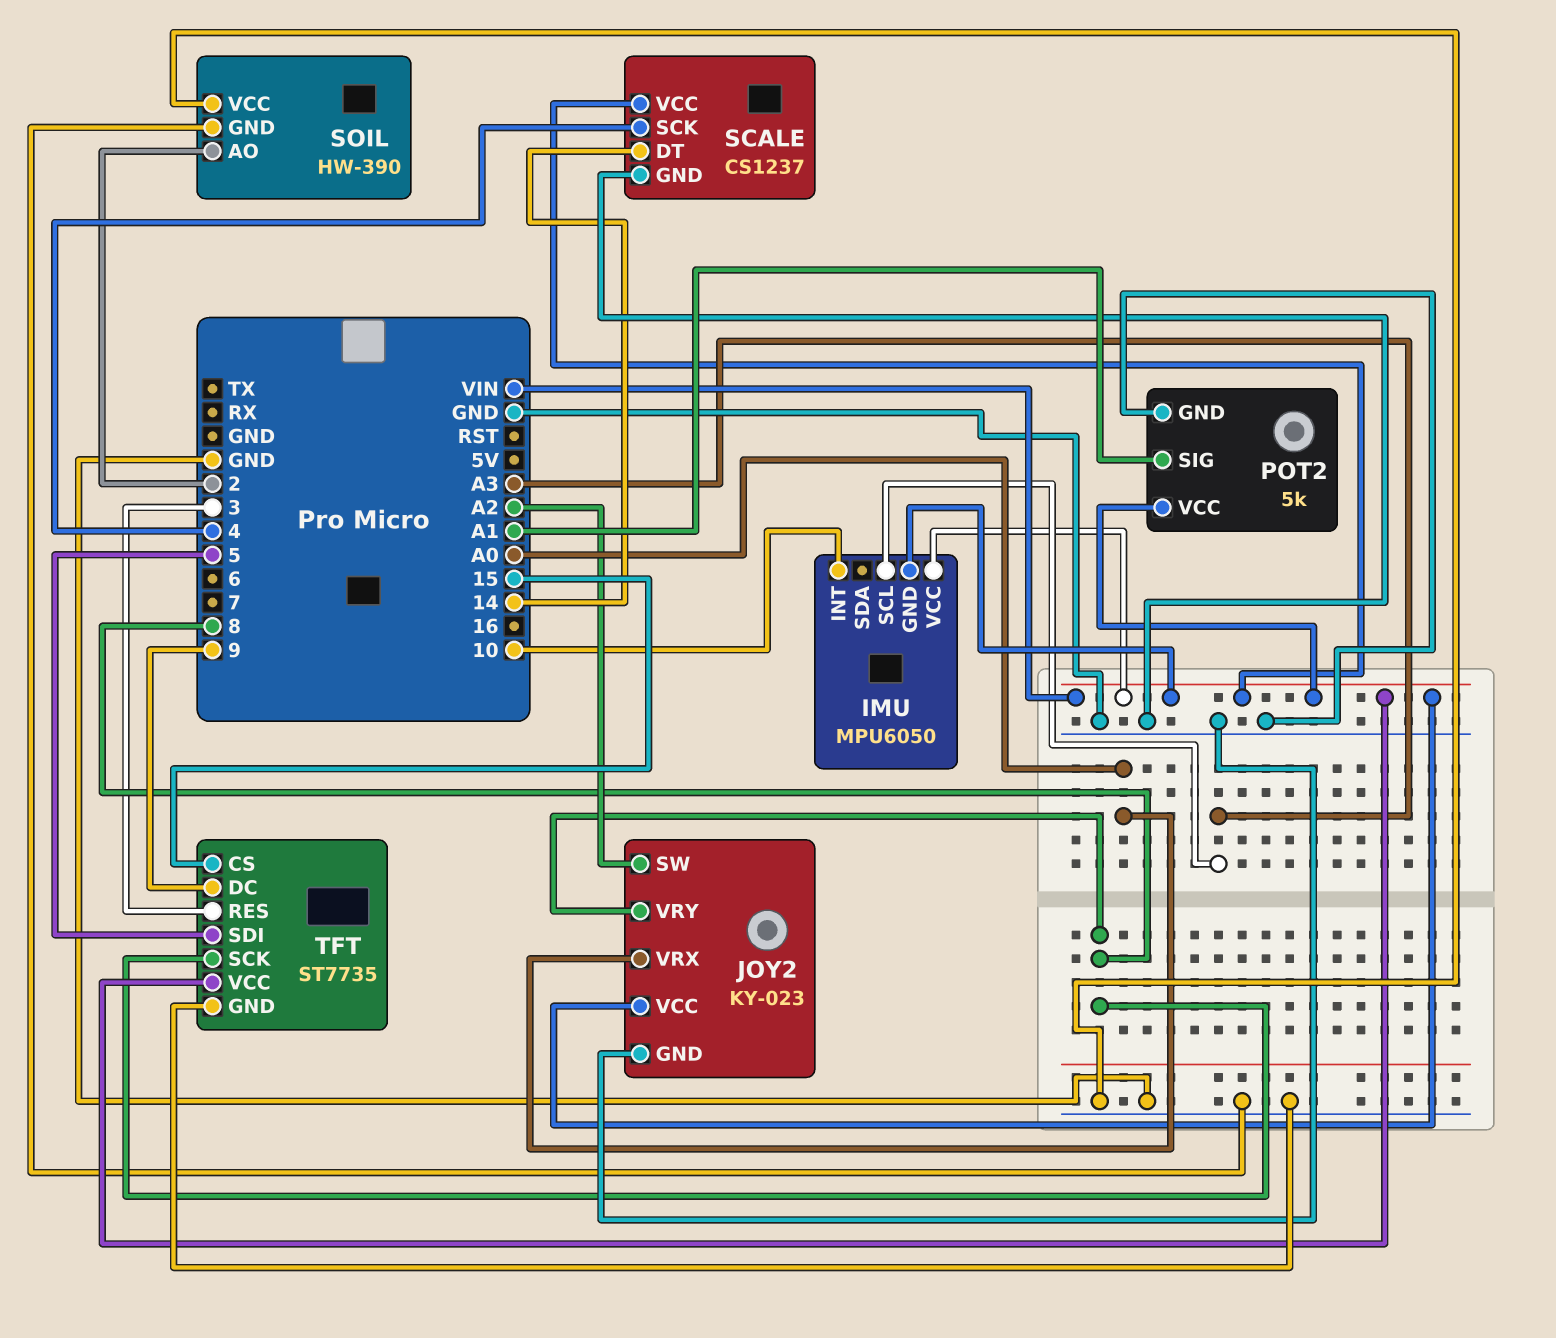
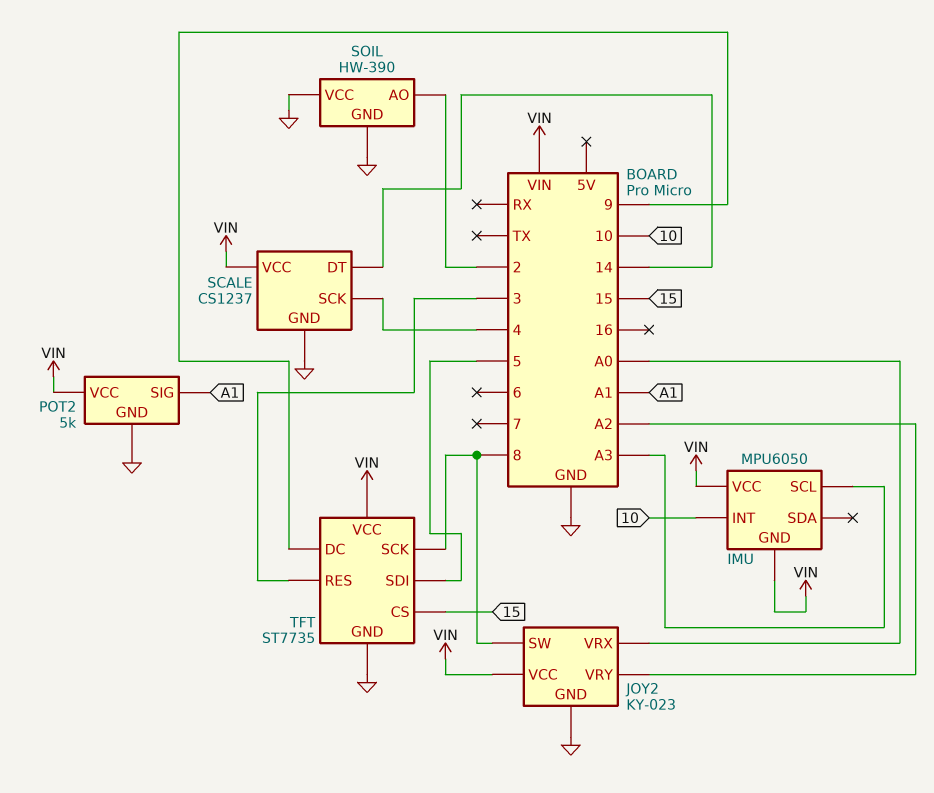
JOY2 pin SW: A2 -> 8
JOY2 pin VRY: 8 -> A2

